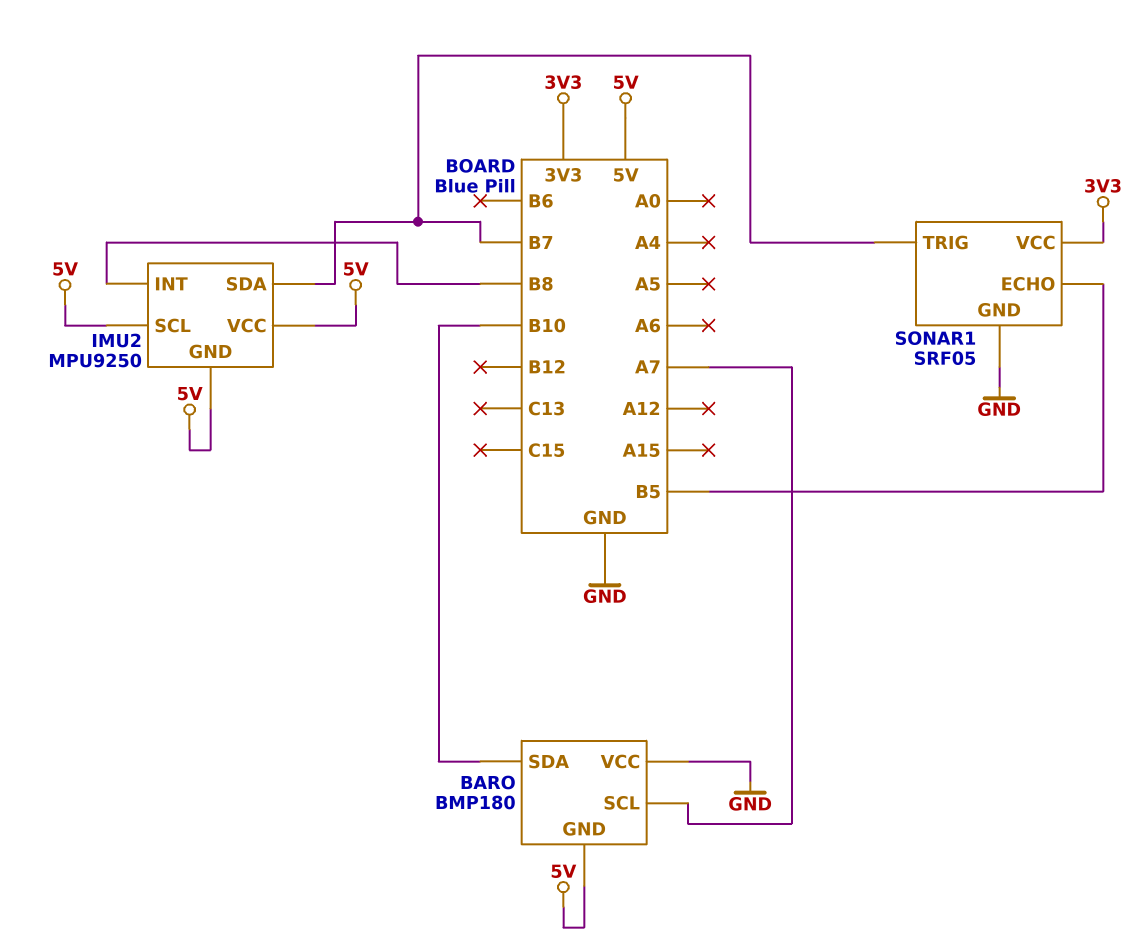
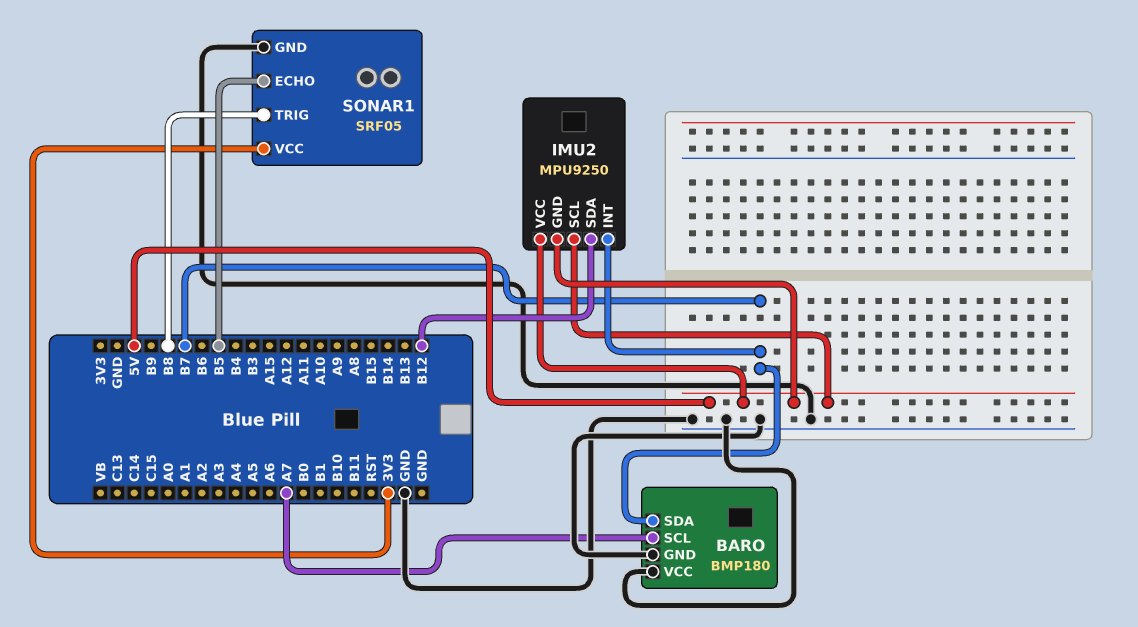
BARO pin GND: 5V -> GND
BARO pin SDA: B10 -> B7
IMU2 pin INT: B8 -> B7
IMU2 pin SDA: B7 -> B12
SONAR1 pin TRIG: B7 -> B8

